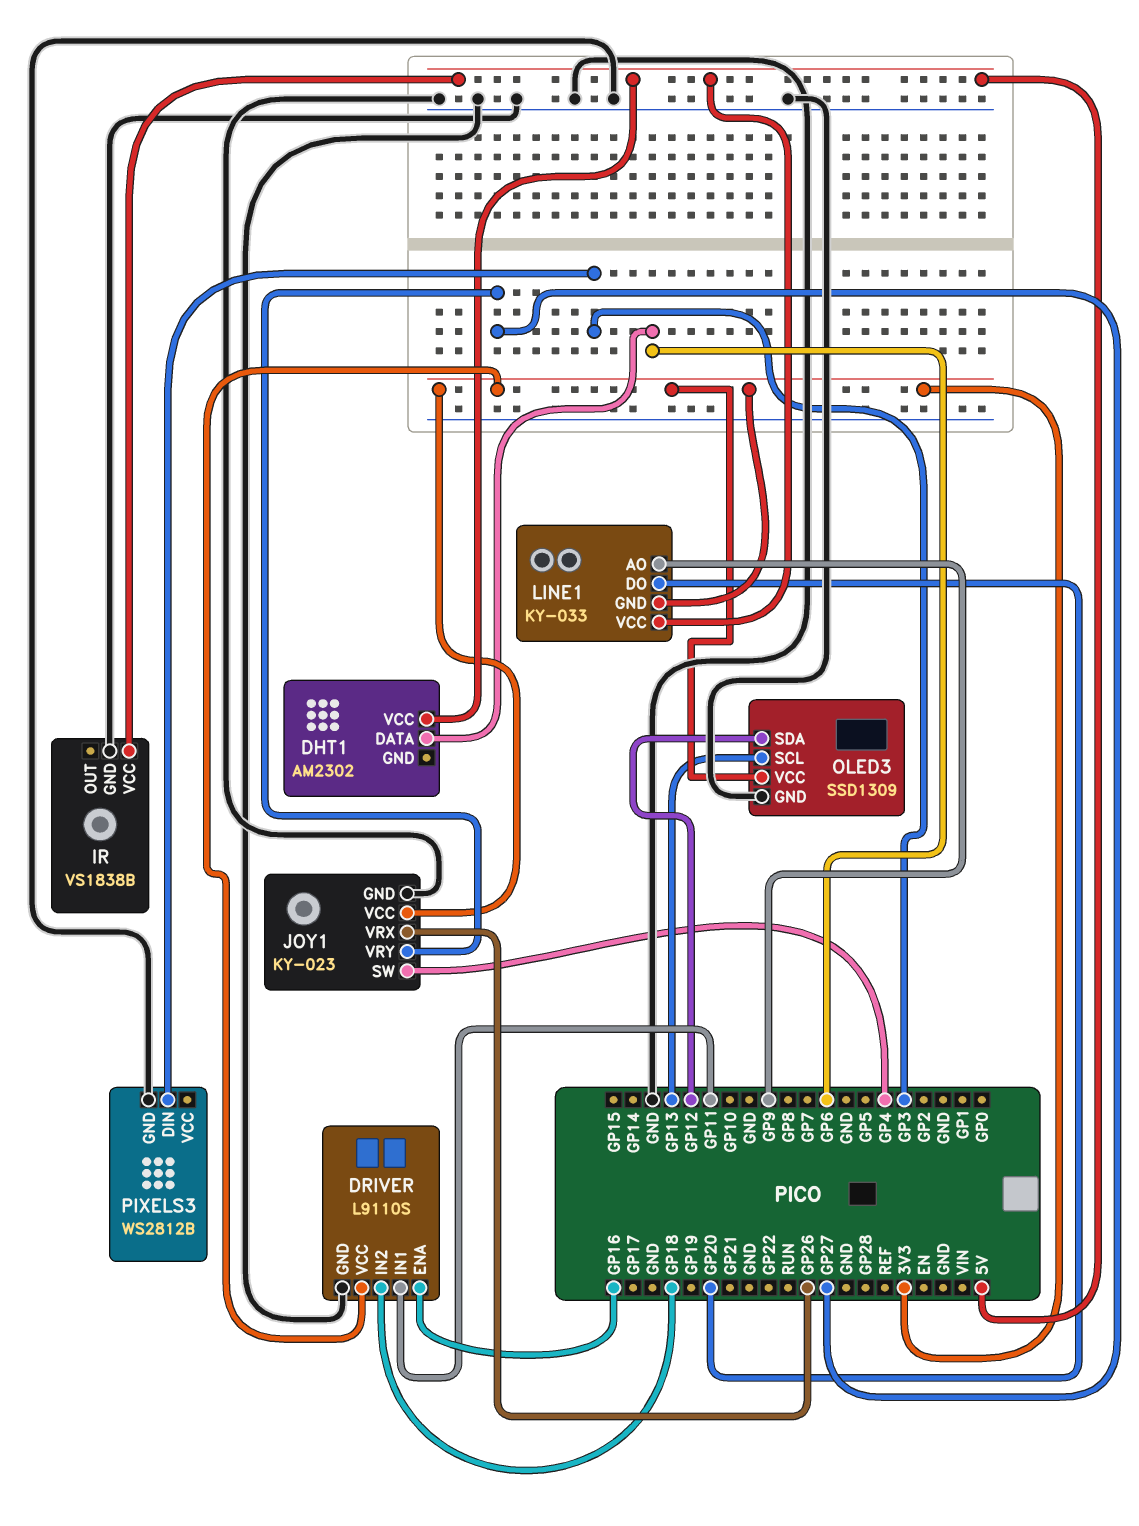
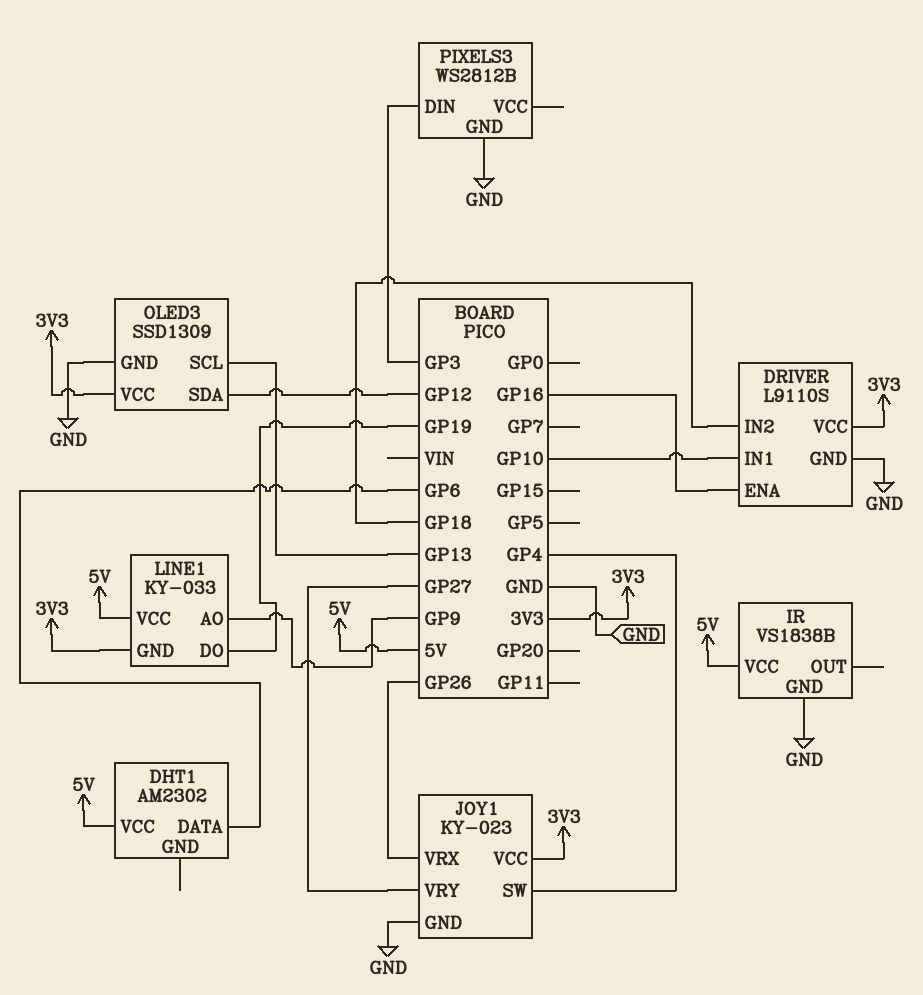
DRIVER pin IN1: GP11 -> GP10
LINE1 pin DO: GP20 -> GP19

